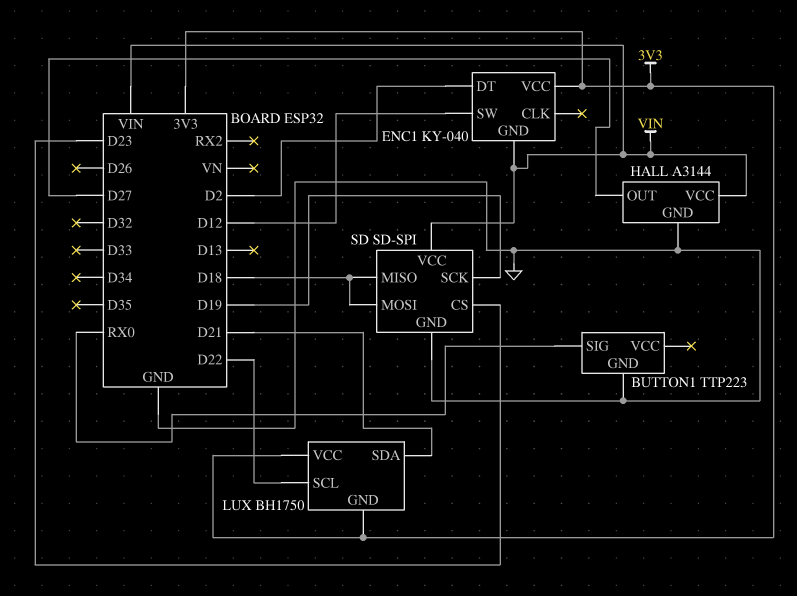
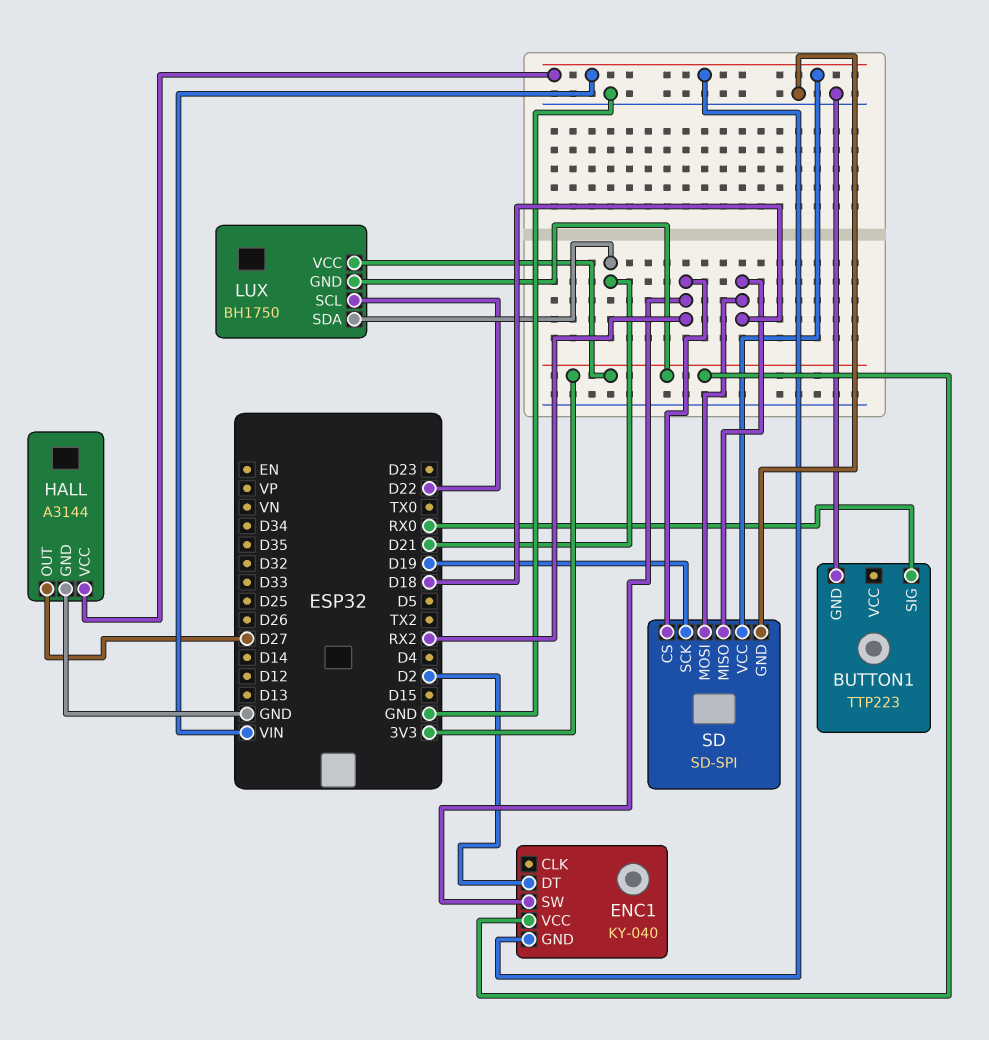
ENC1 pin SW: D12 -> RX2
SD pin CS: D23 -> RX2

